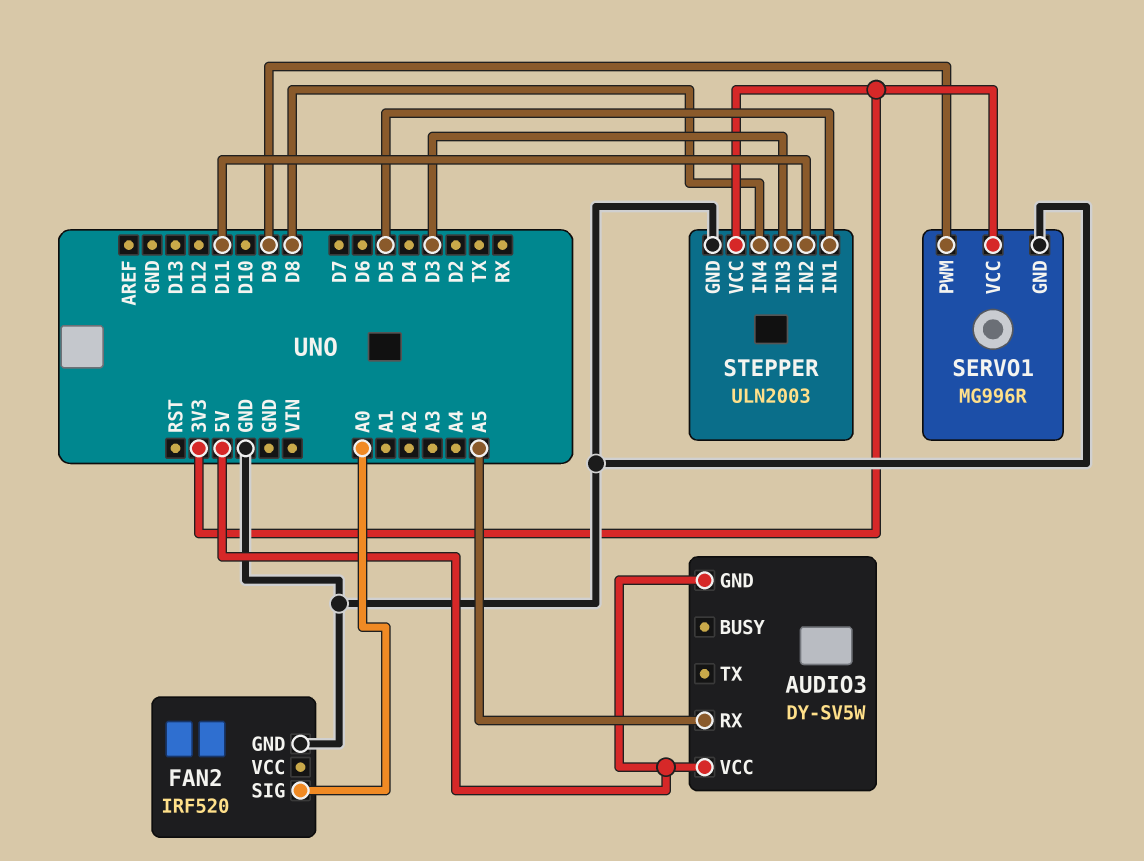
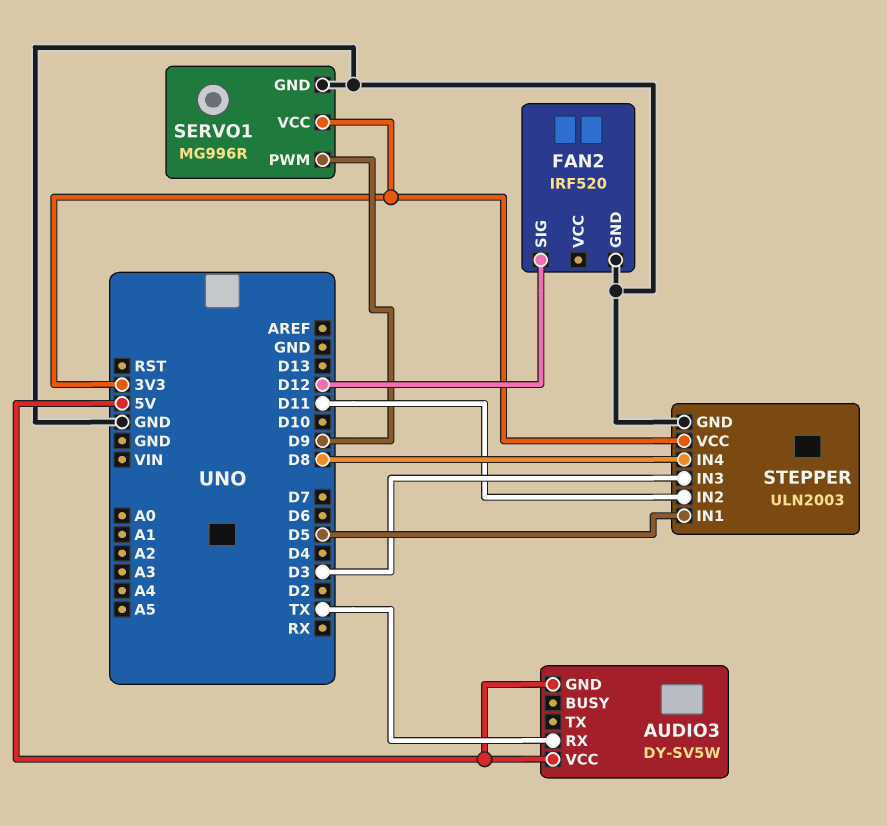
AUDIO3 pin RX: A5 -> TX
FAN2 pin SIG: A0 -> D12

